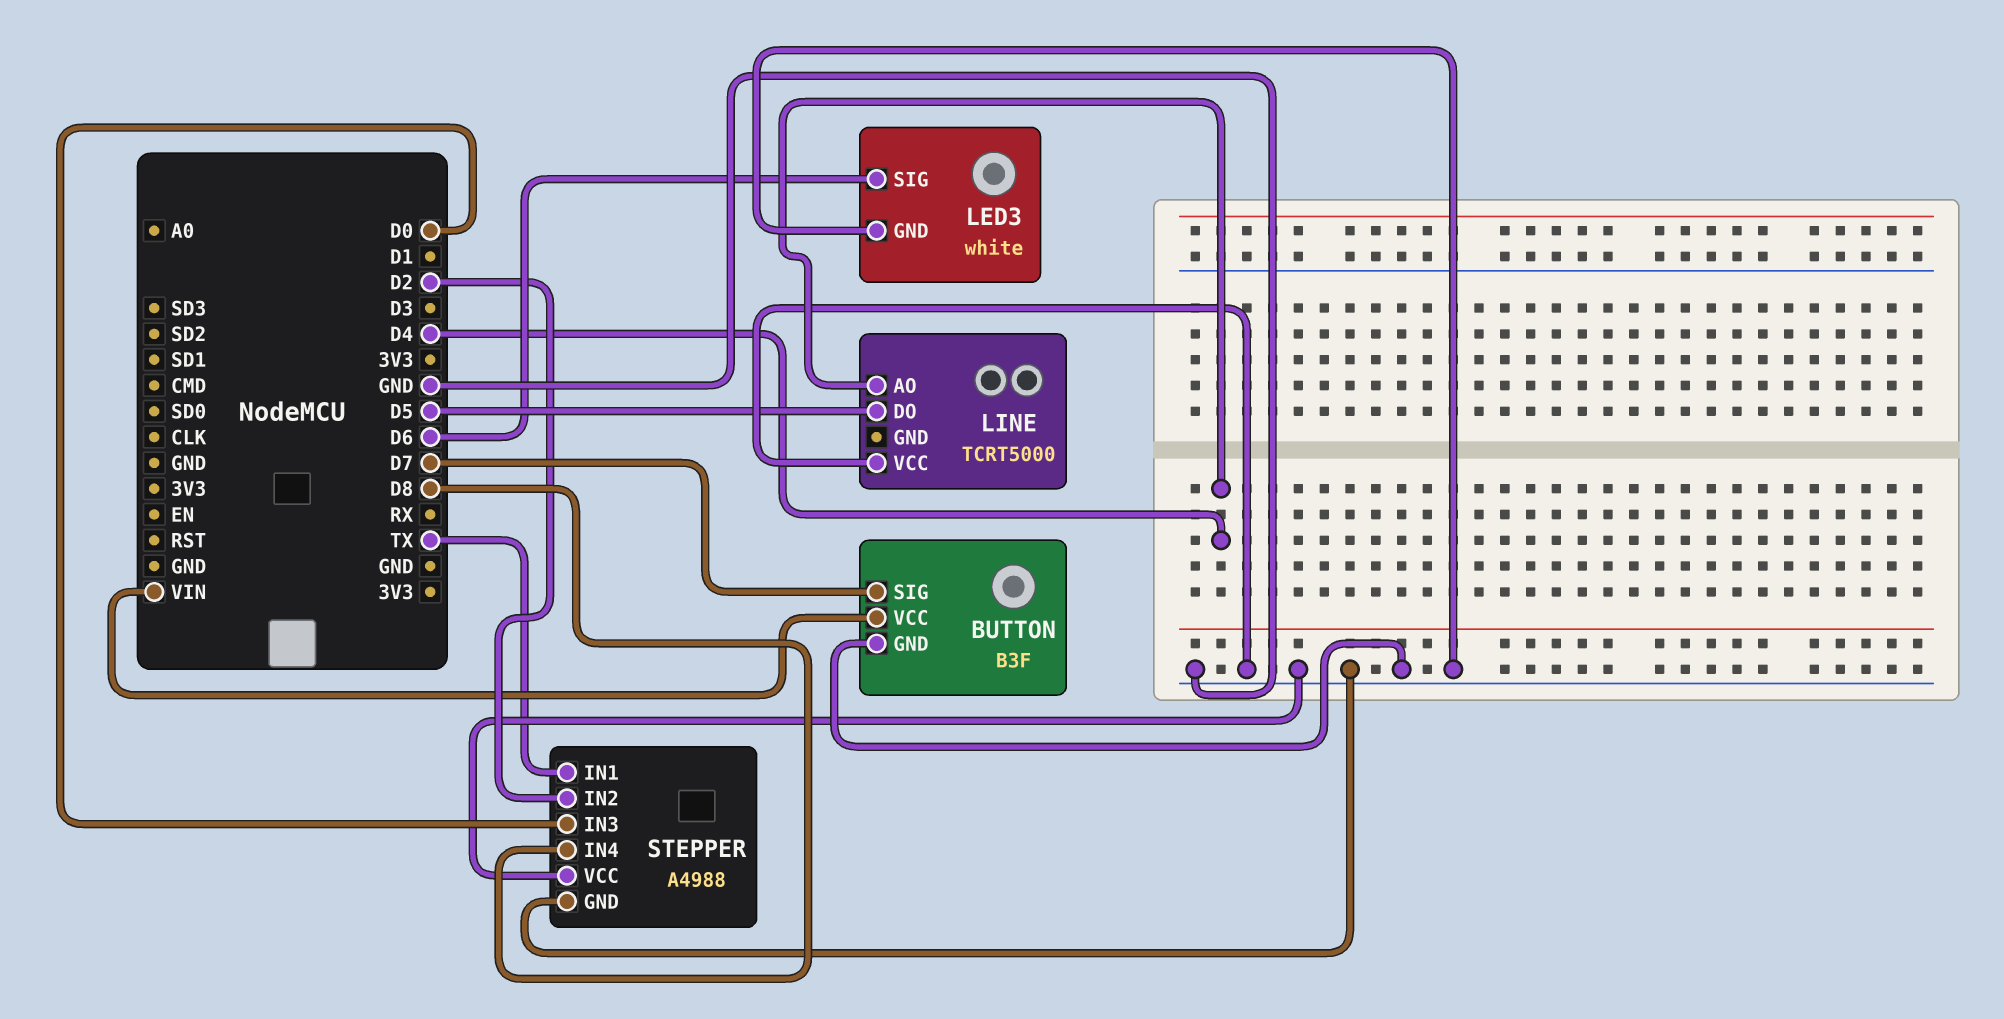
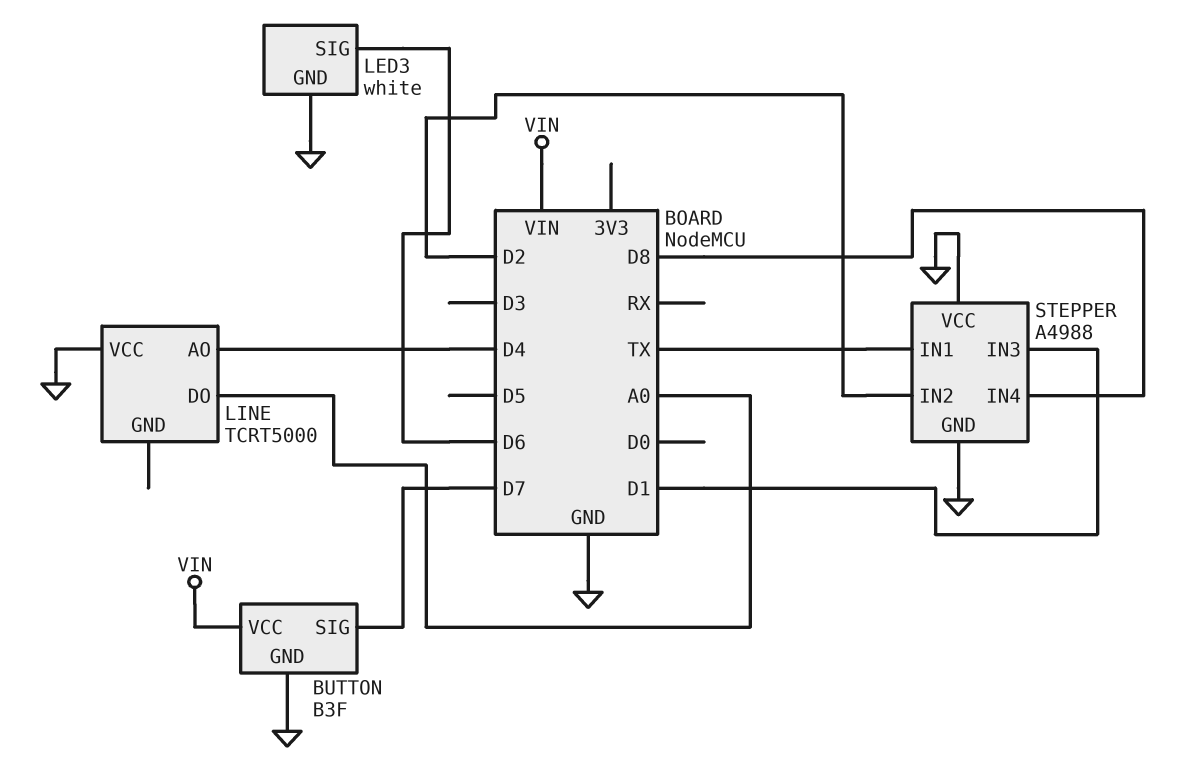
LINE pin DO: D5 -> A0
STEPPER pin IN3: D0 -> D1

